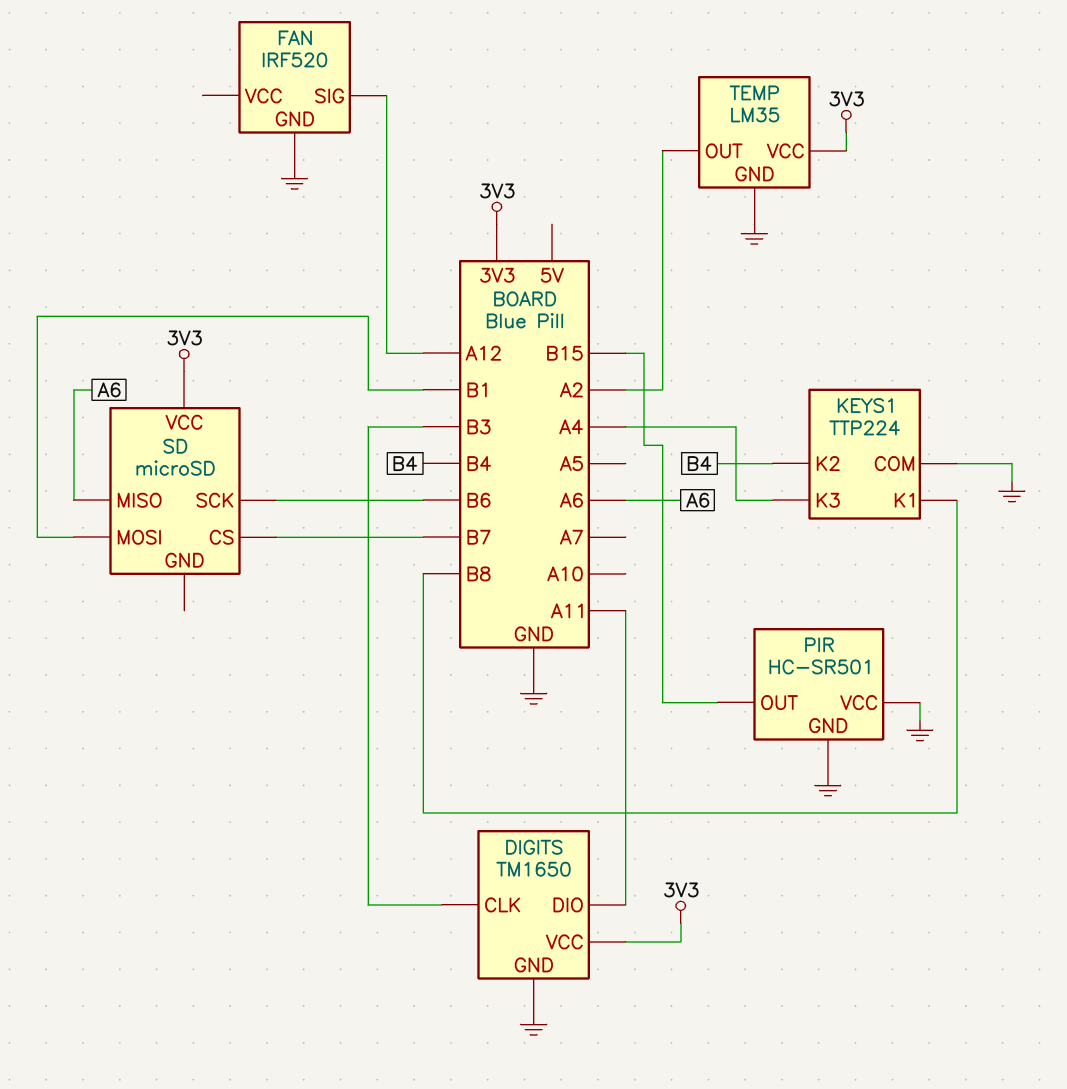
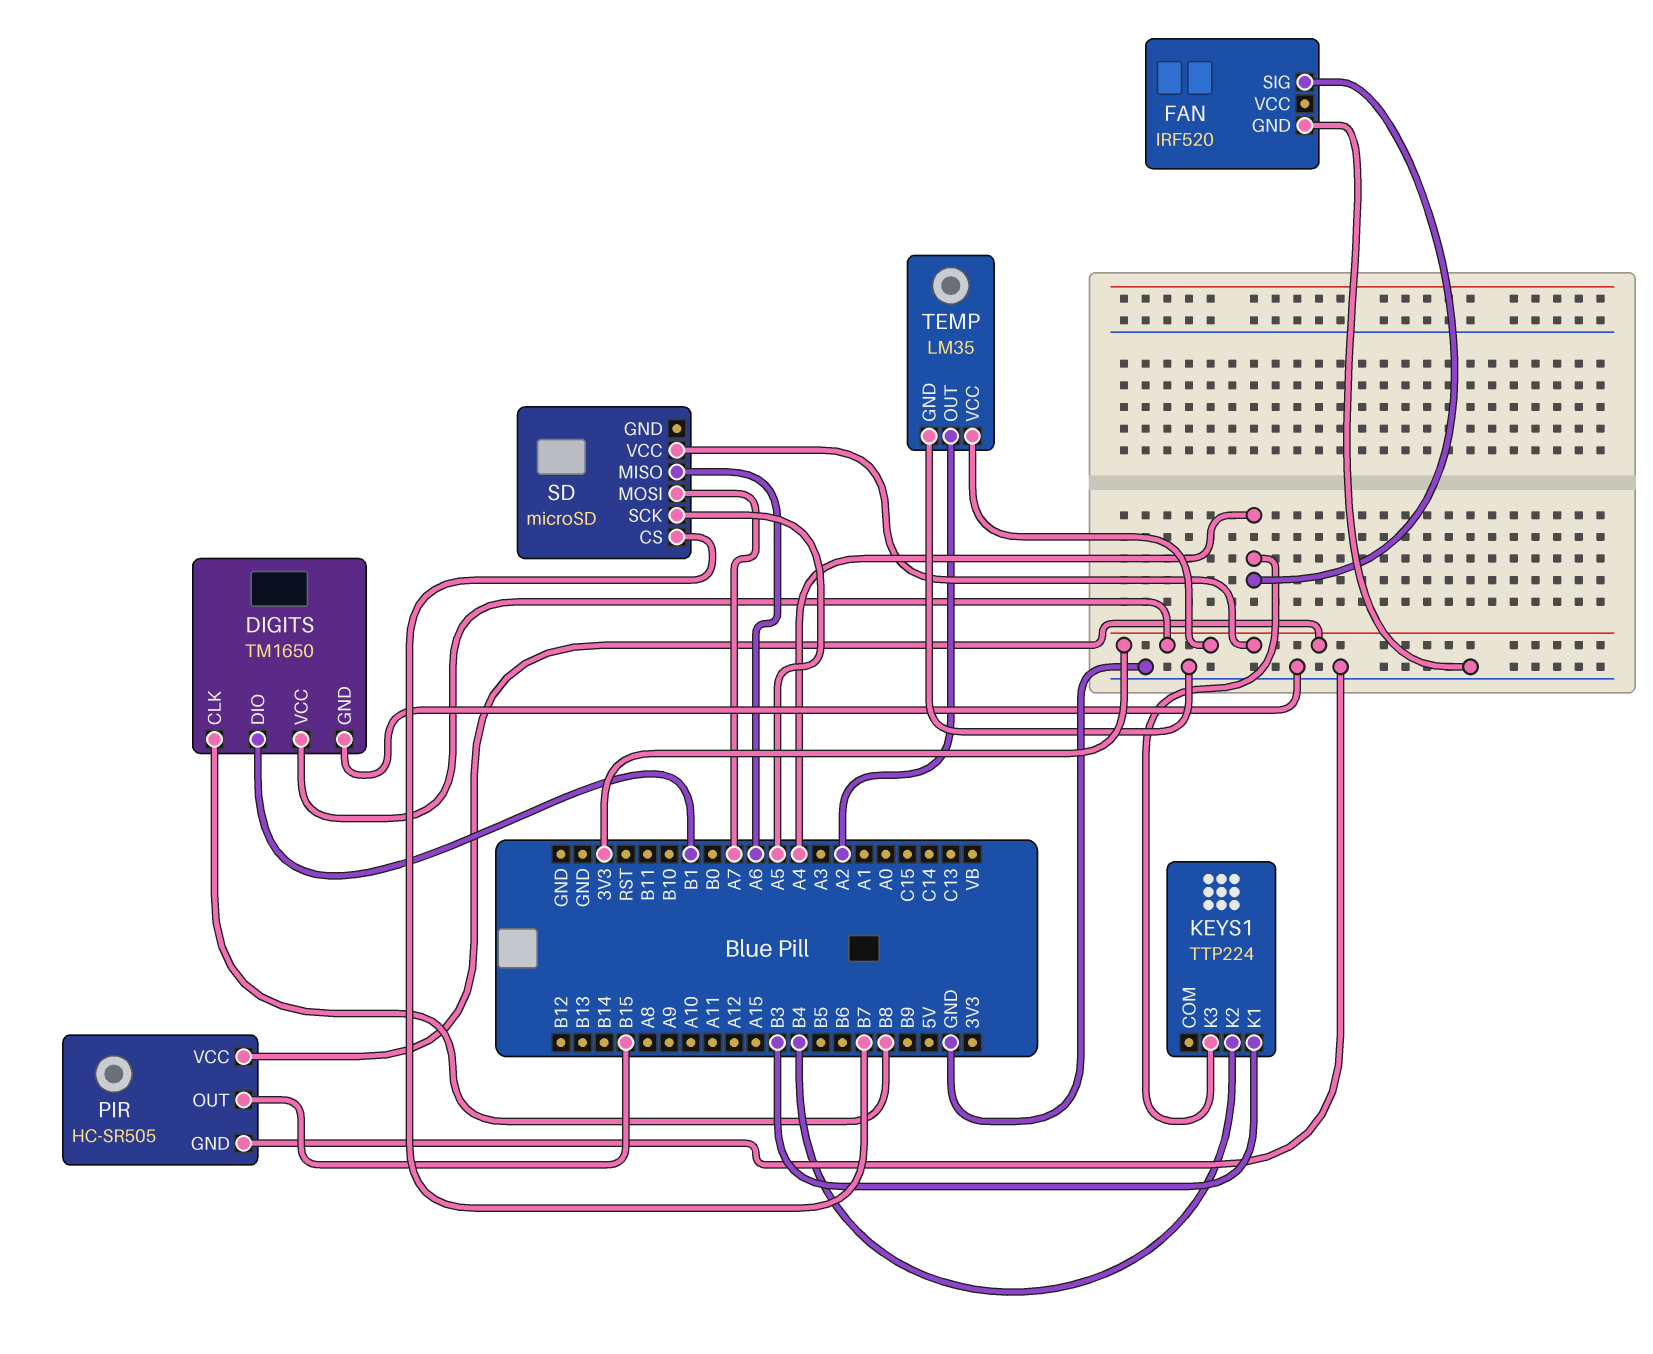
DIGITS pin CLK: B3 -> B8
DIGITS pin DIO: A11 -> B1
FAN pin SIG: A12 -> A4
KEYS1 pin COM: GND -> none
KEYS1 pin K1: B8 -> B3
PIR: HC-SR501 -> HC-SR505
PIR pin VCC: GND -> 3V3
SD pin MOSI: B1 -> A7
SD pin SCK: B6 -> A5

